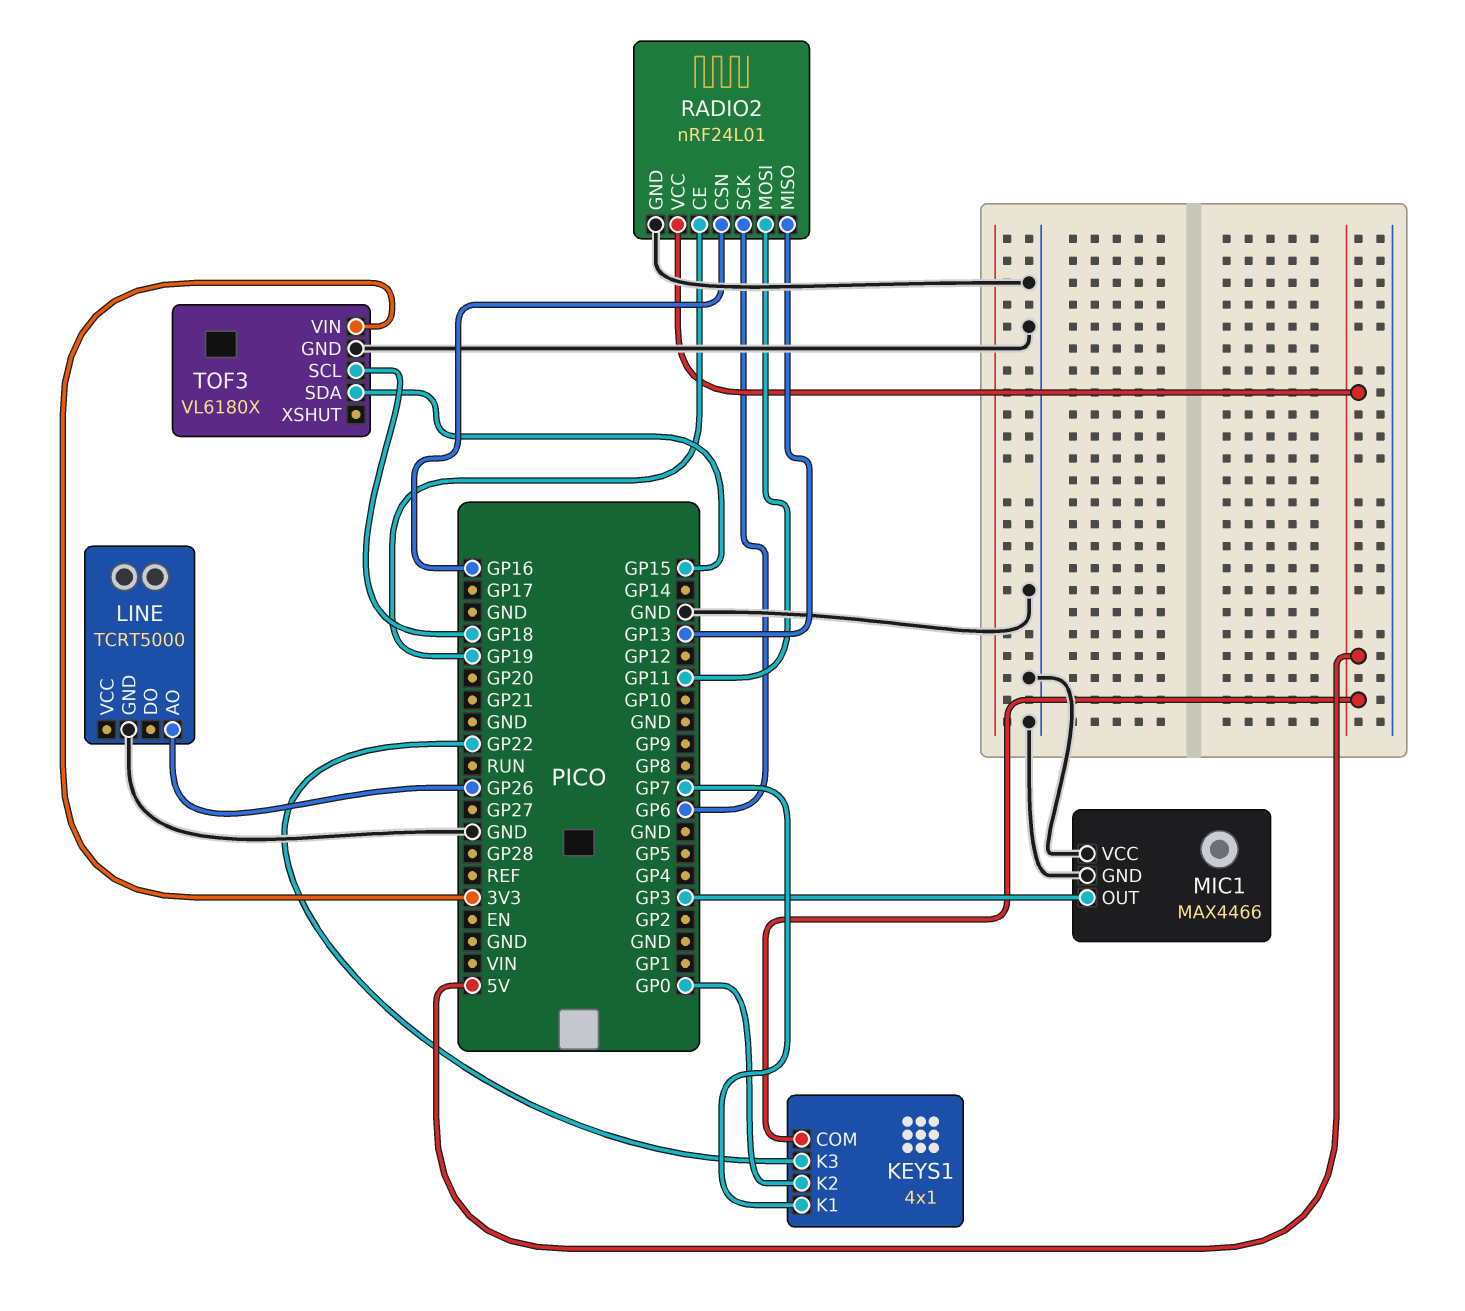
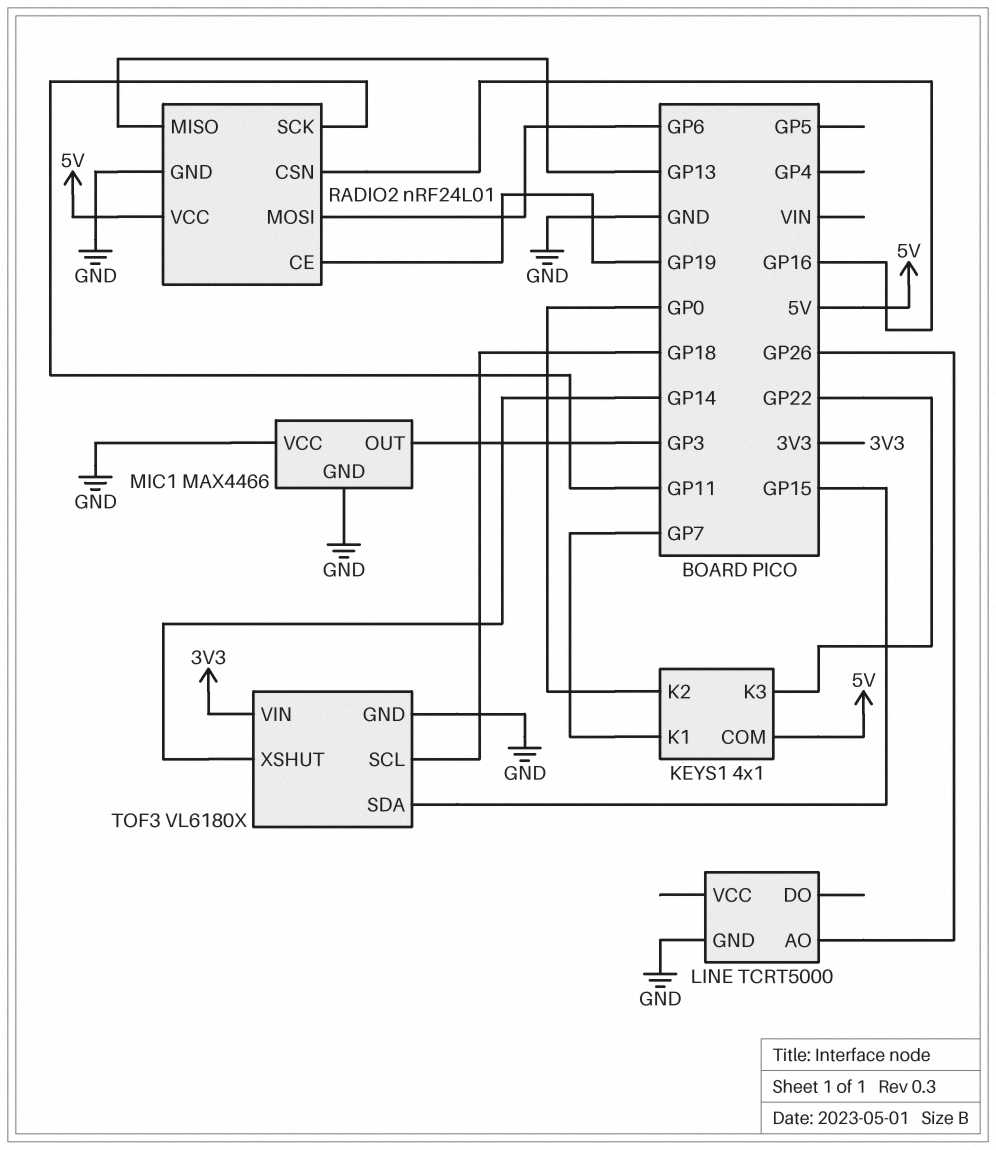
RADIO2 pin MOSI: GP11 -> GP6
RADIO2 pin SCK: GP6 -> GP11
TOF3 pin XSHUT: none -> GP14

